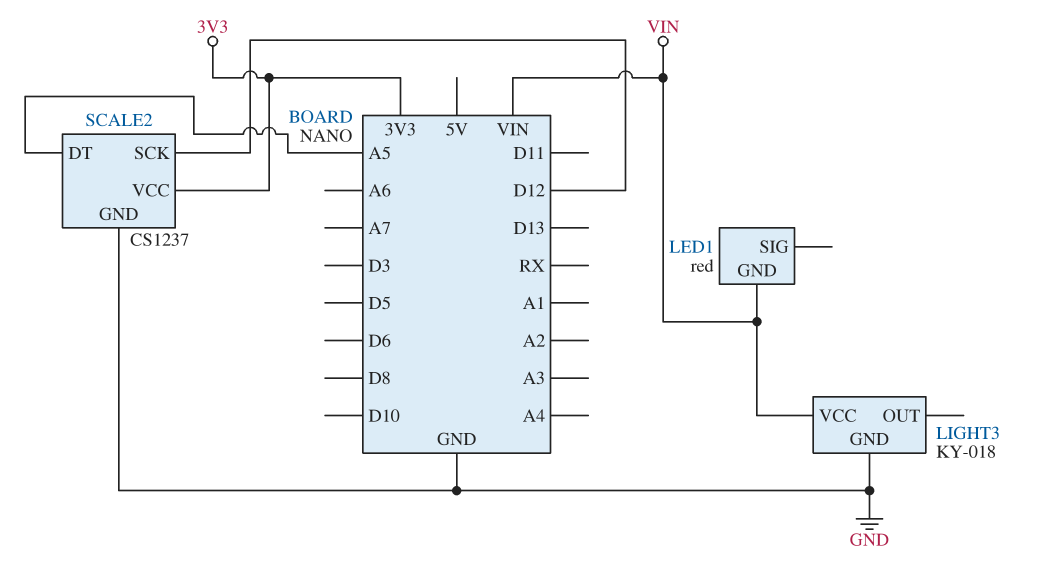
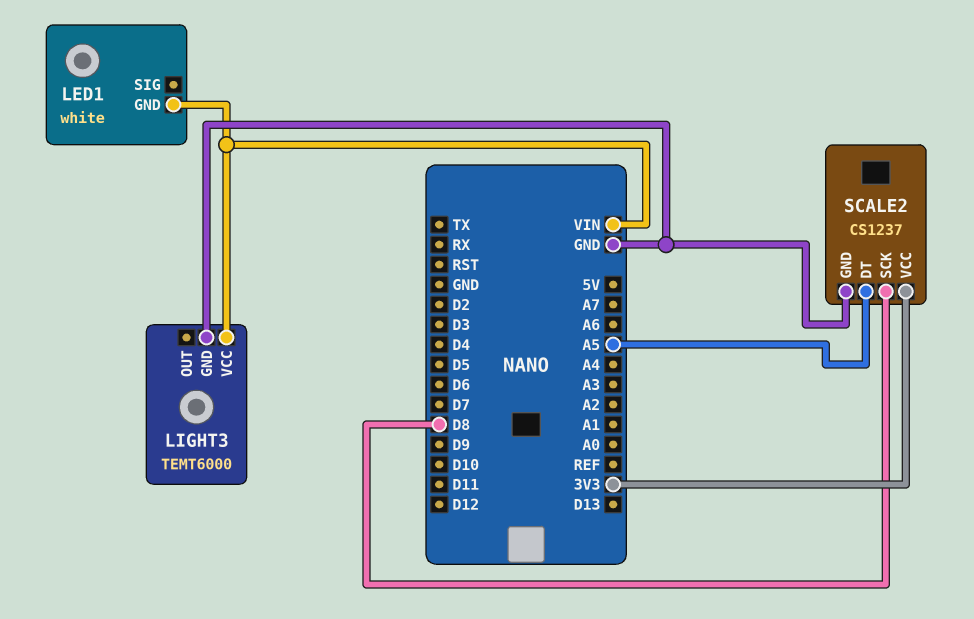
LED1: red -> white
LIGHT3: KY-018 -> TEMT6000
SCALE2 pin SCK: D12 -> D8

